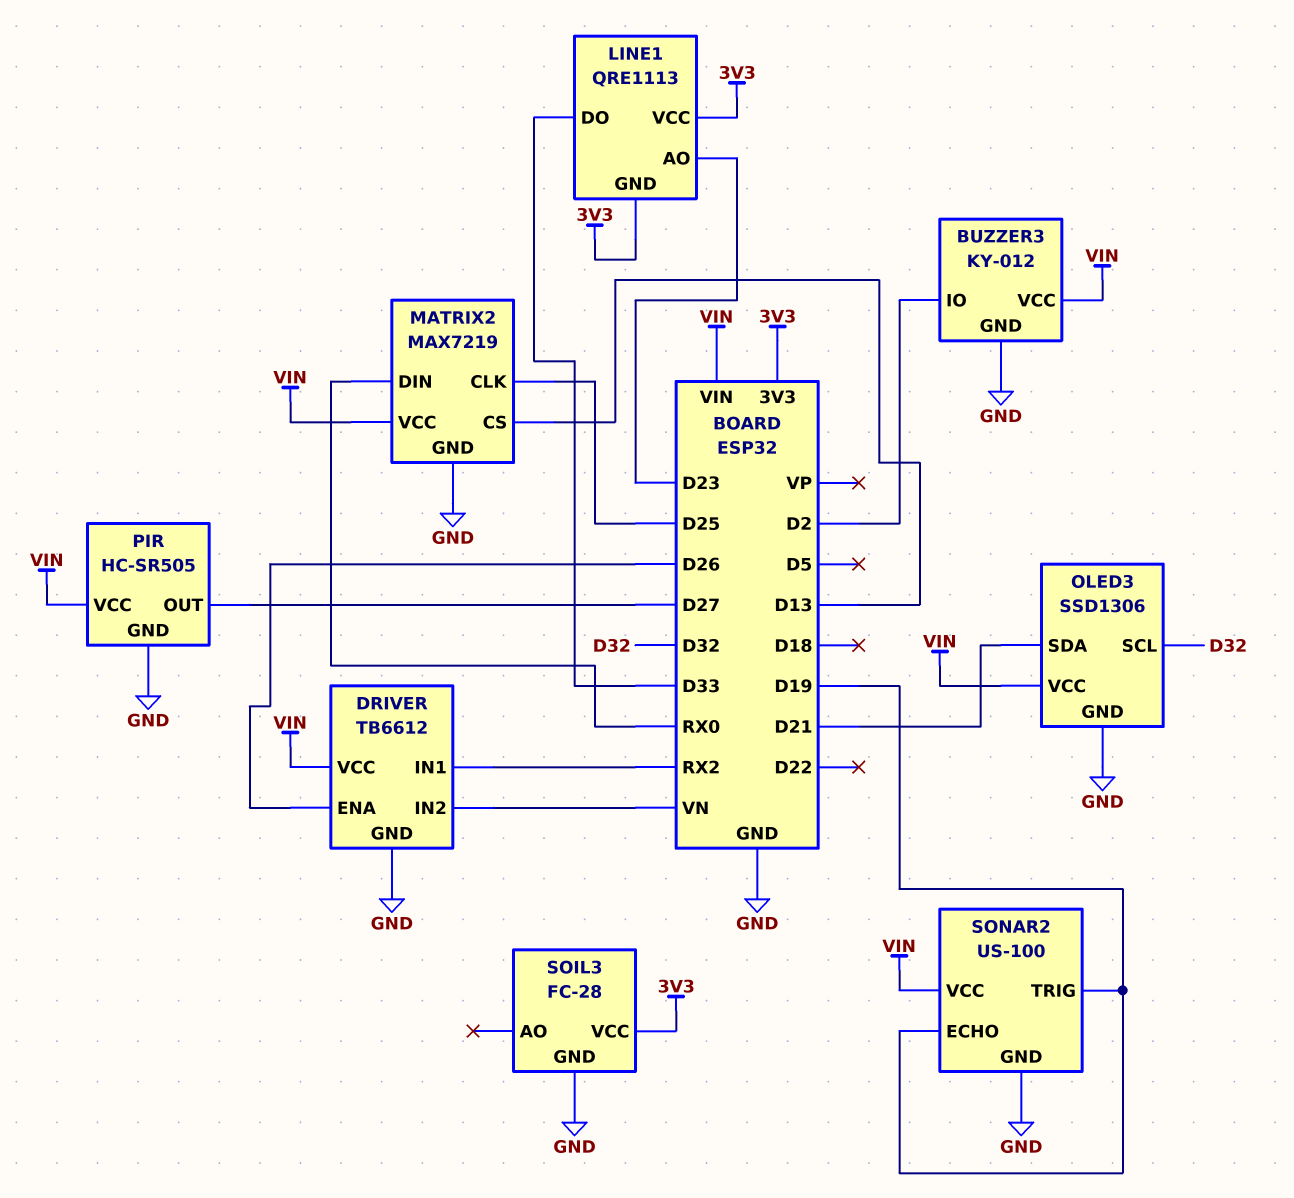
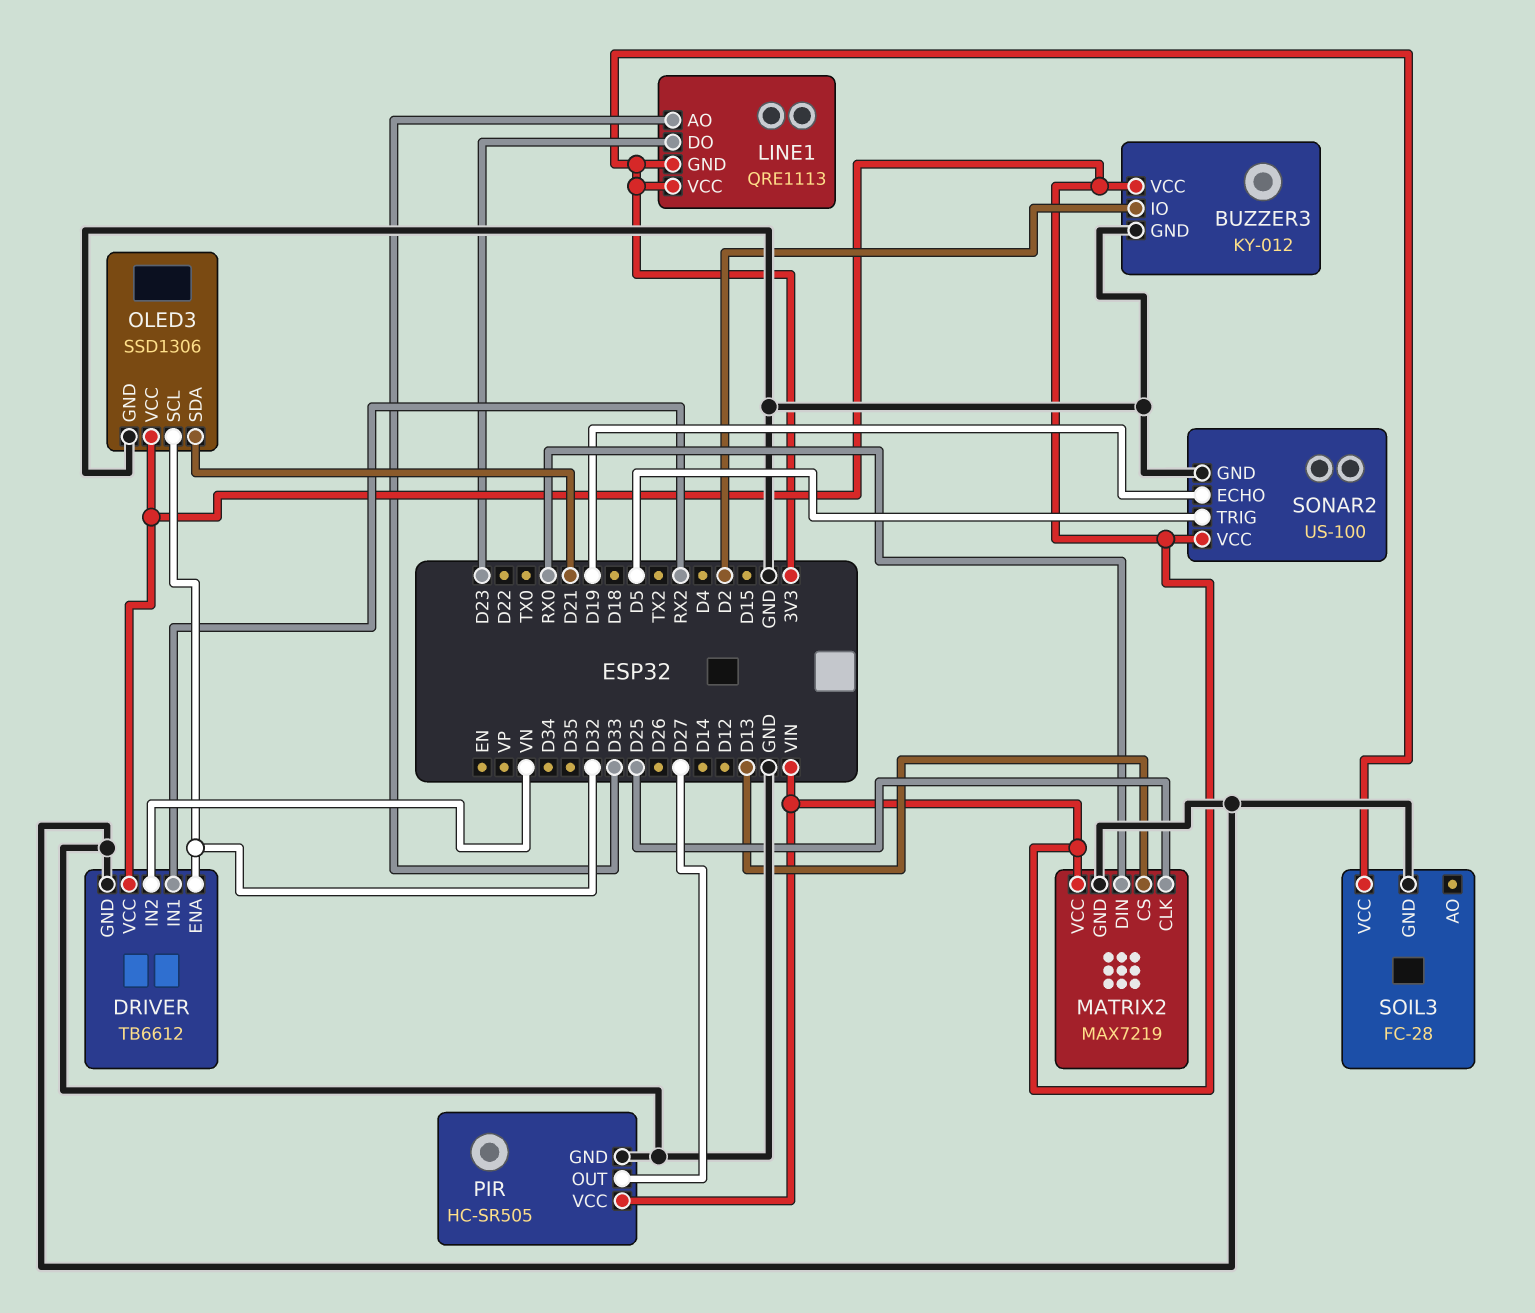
DRIVER pin ENA: D26 -> D32
LINE1 pin AO: D23 -> D33
LINE1 pin DO: D33 -> D23
SONAR2 pin TRIG: D19 -> D5

